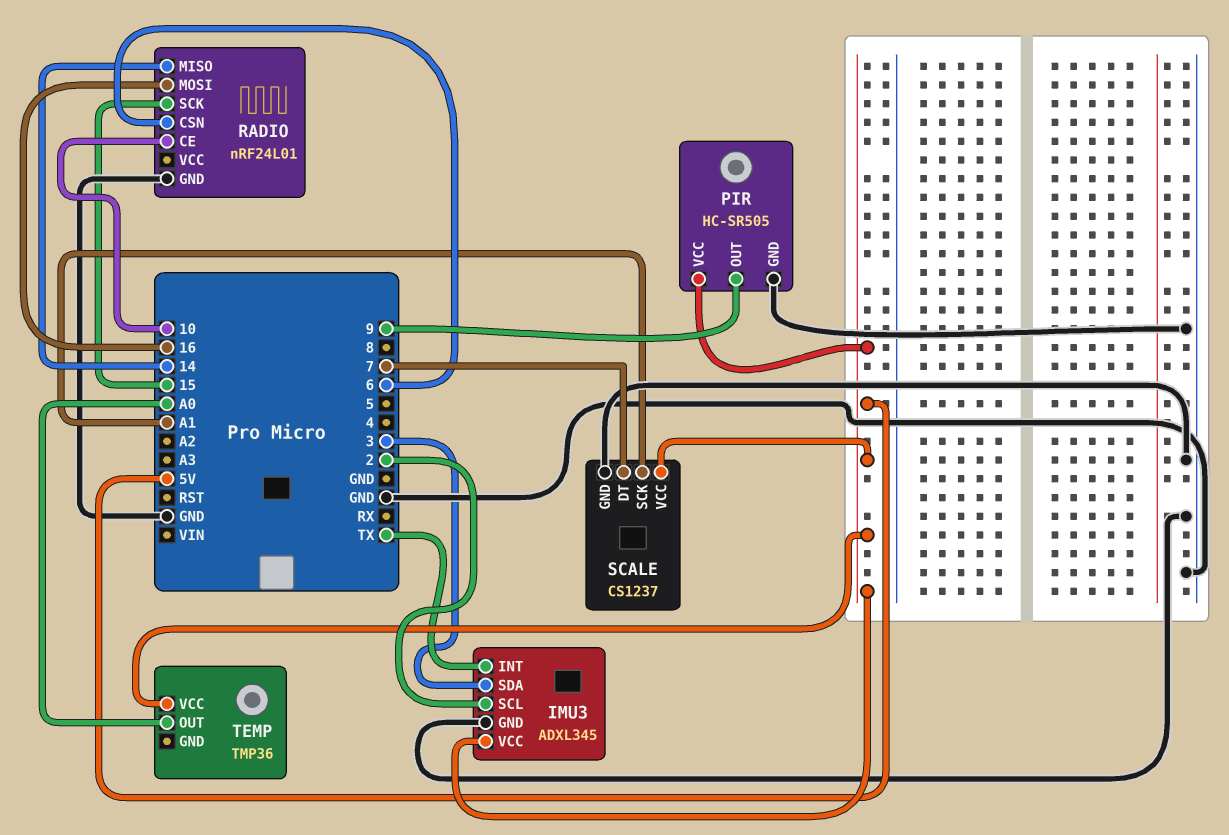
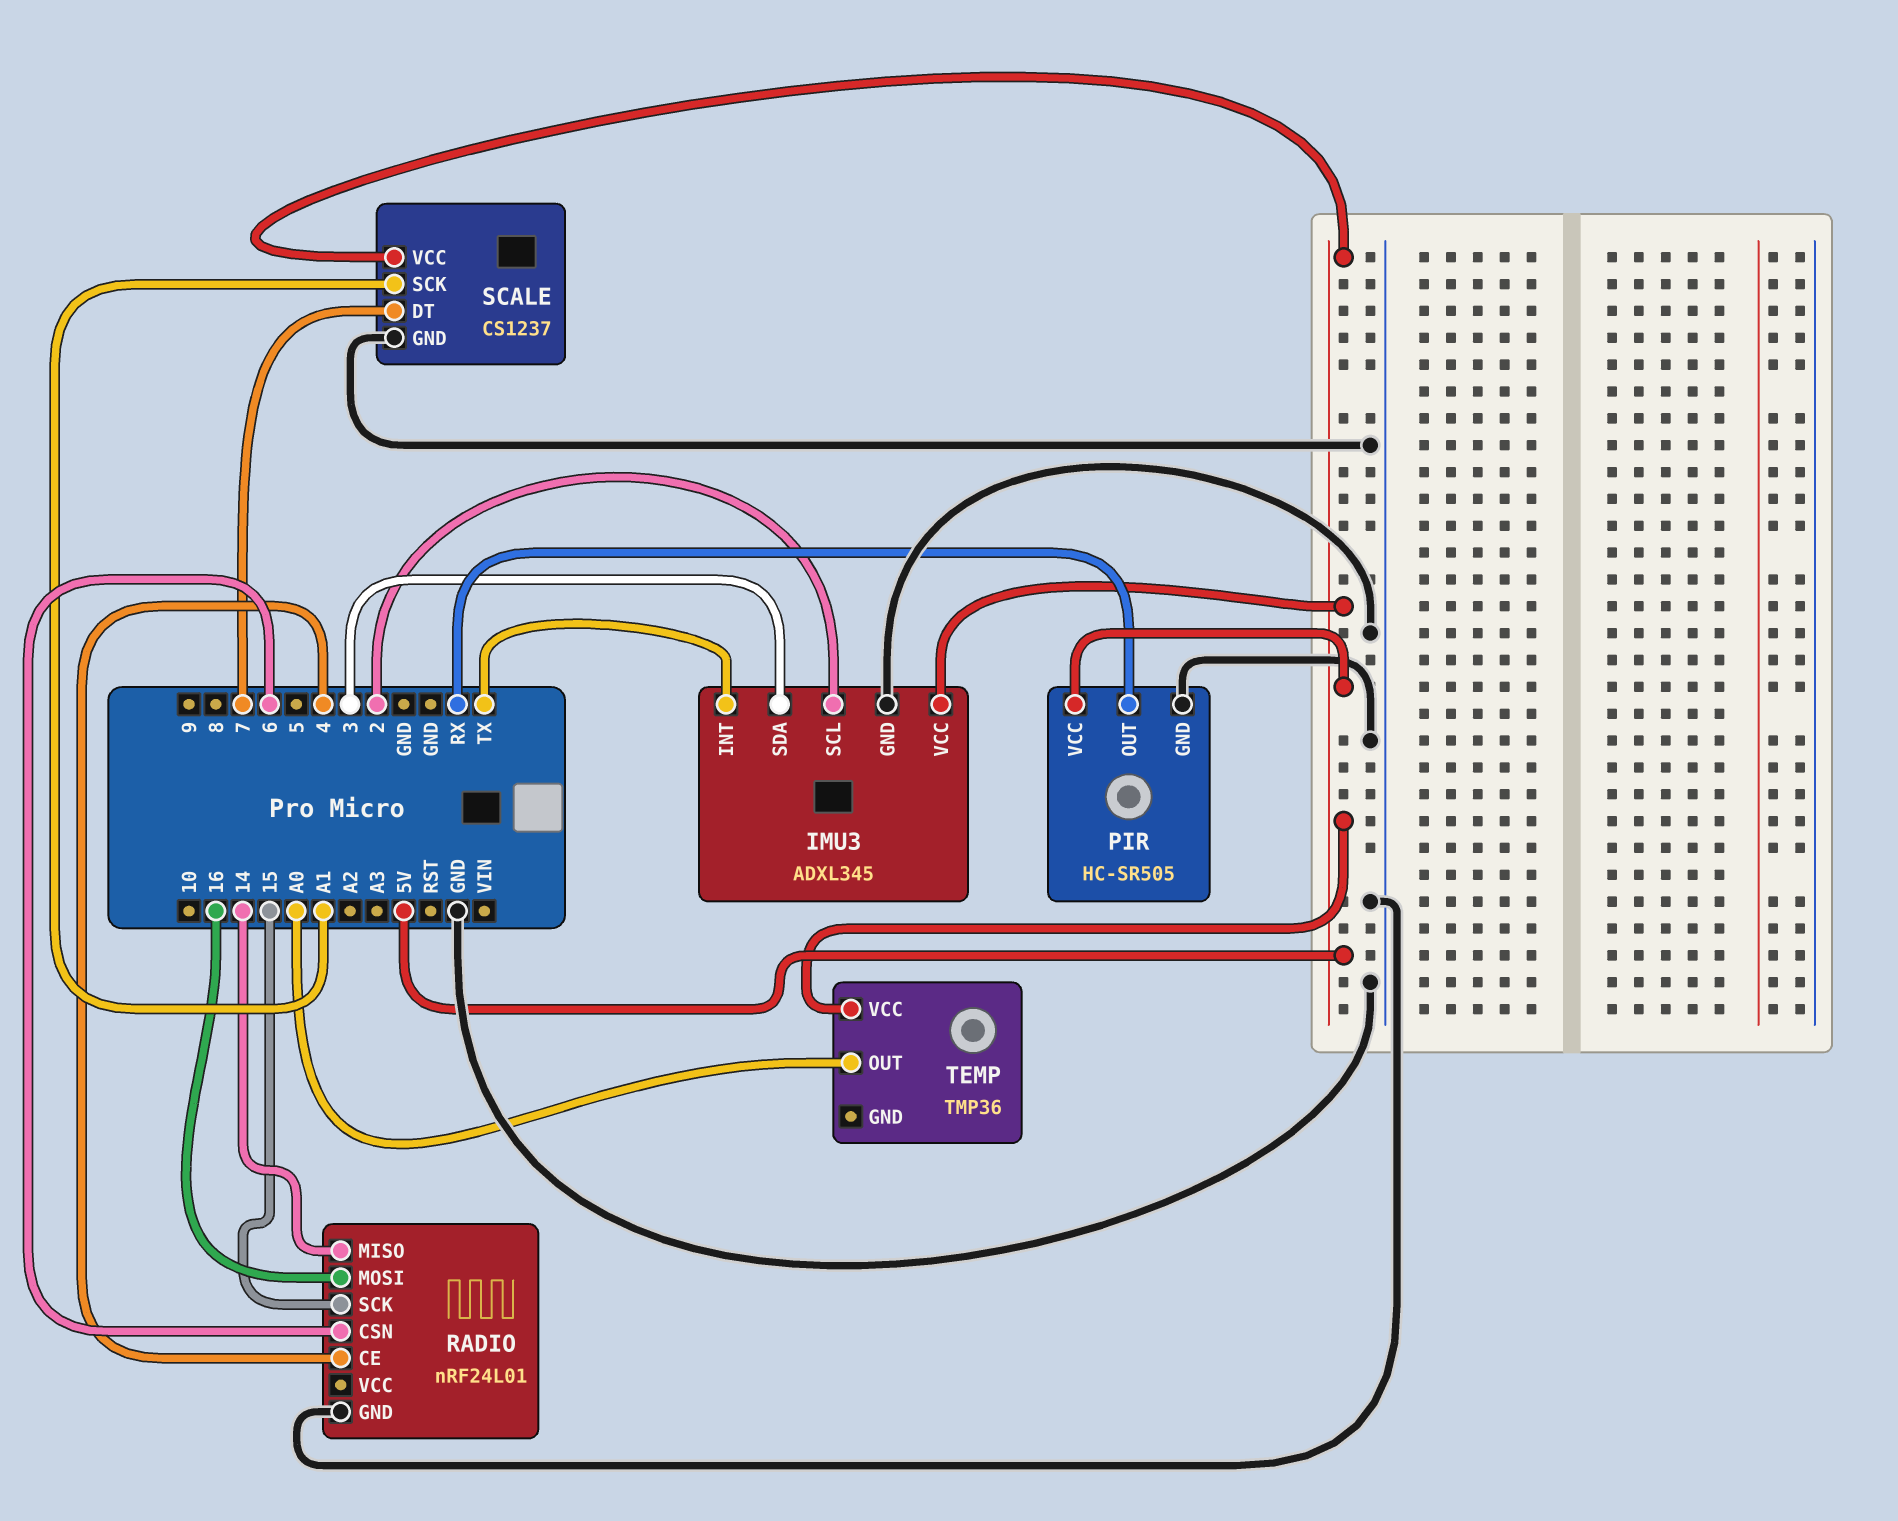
PIR pin OUT: 9 -> RX
RADIO pin CE: 10 -> 4

